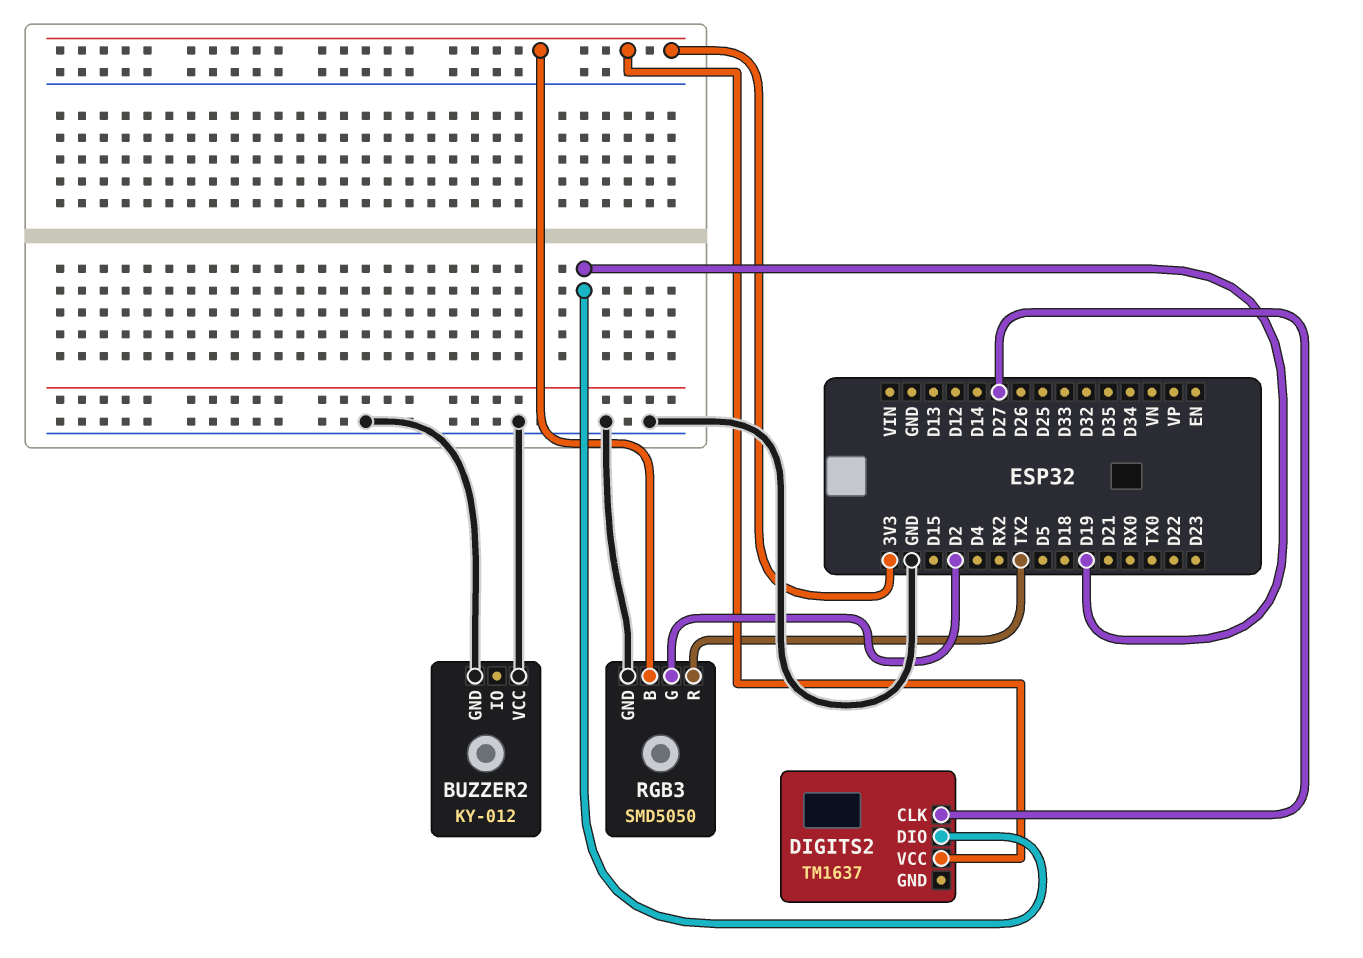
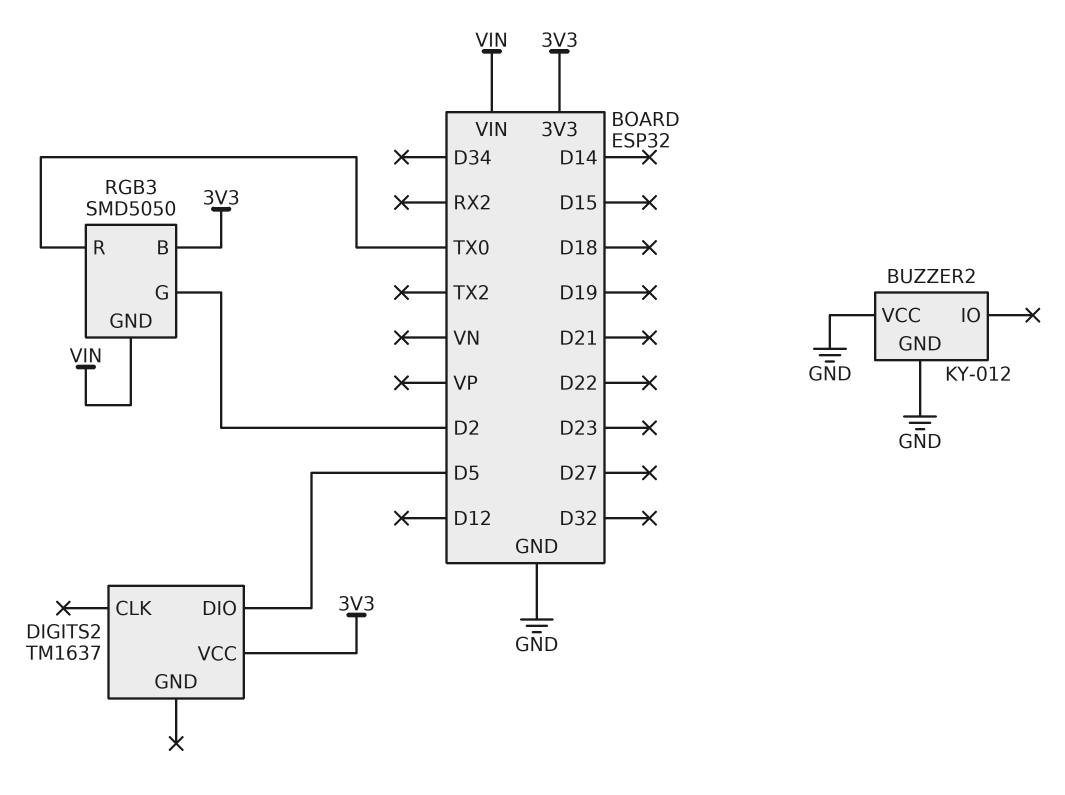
DIGITS2 pin CLK: D27 -> none
DIGITS2 pin DIO: D19 -> D5
RGB3 pin GND: GND -> VIN
RGB3 pin R: TX2 -> TX0

